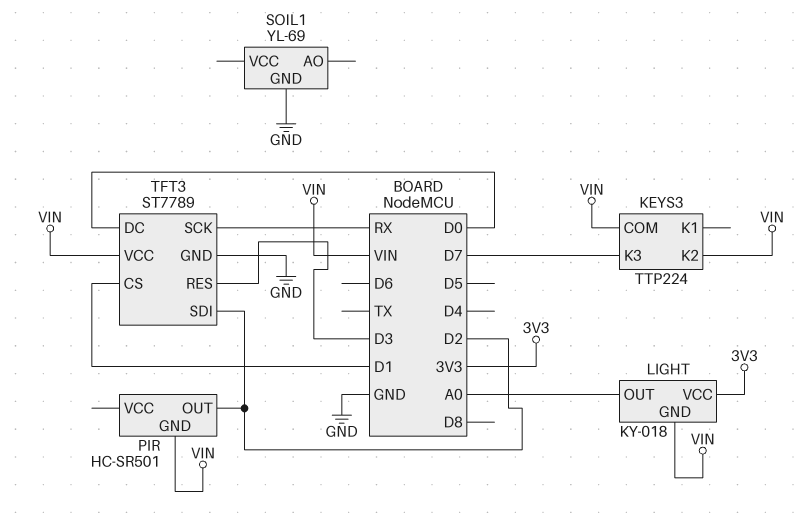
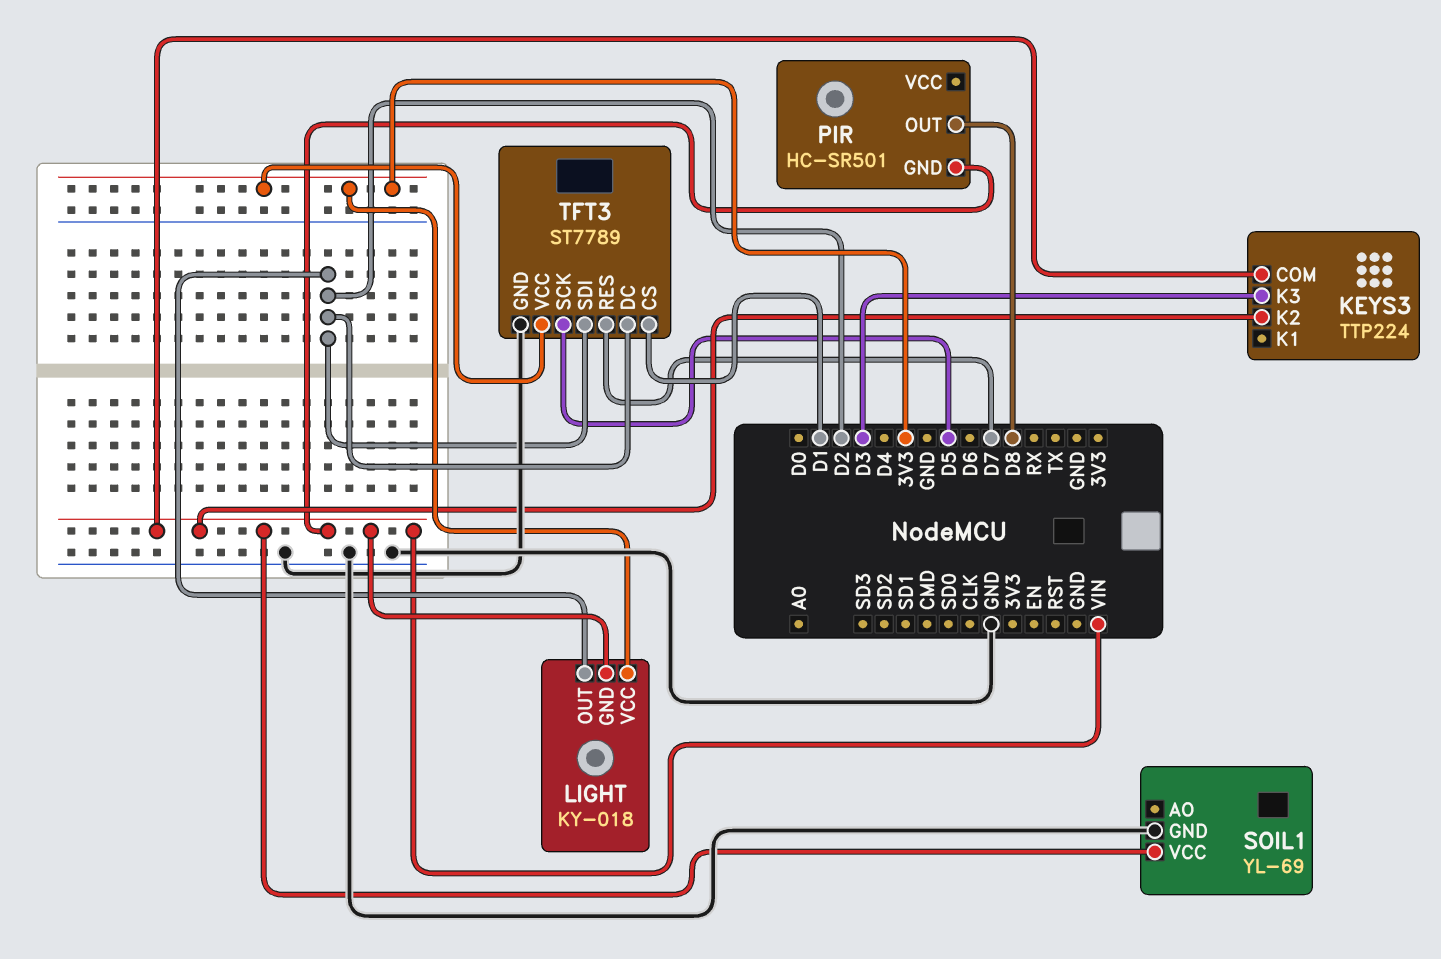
KEYS3 pin K3: D7 -> D3
LIGHT pin OUT: A0 -> D2
PIR pin OUT: D2 -> D8
SOIL1 pin VCC: none -> VIN
TFT3 pin DC: D0 -> D2
TFT3 pin RES: D3 -> D7
TFT3 pin SCK: RX -> D5
TFT3 pin VCC: VIN -> 3V3

